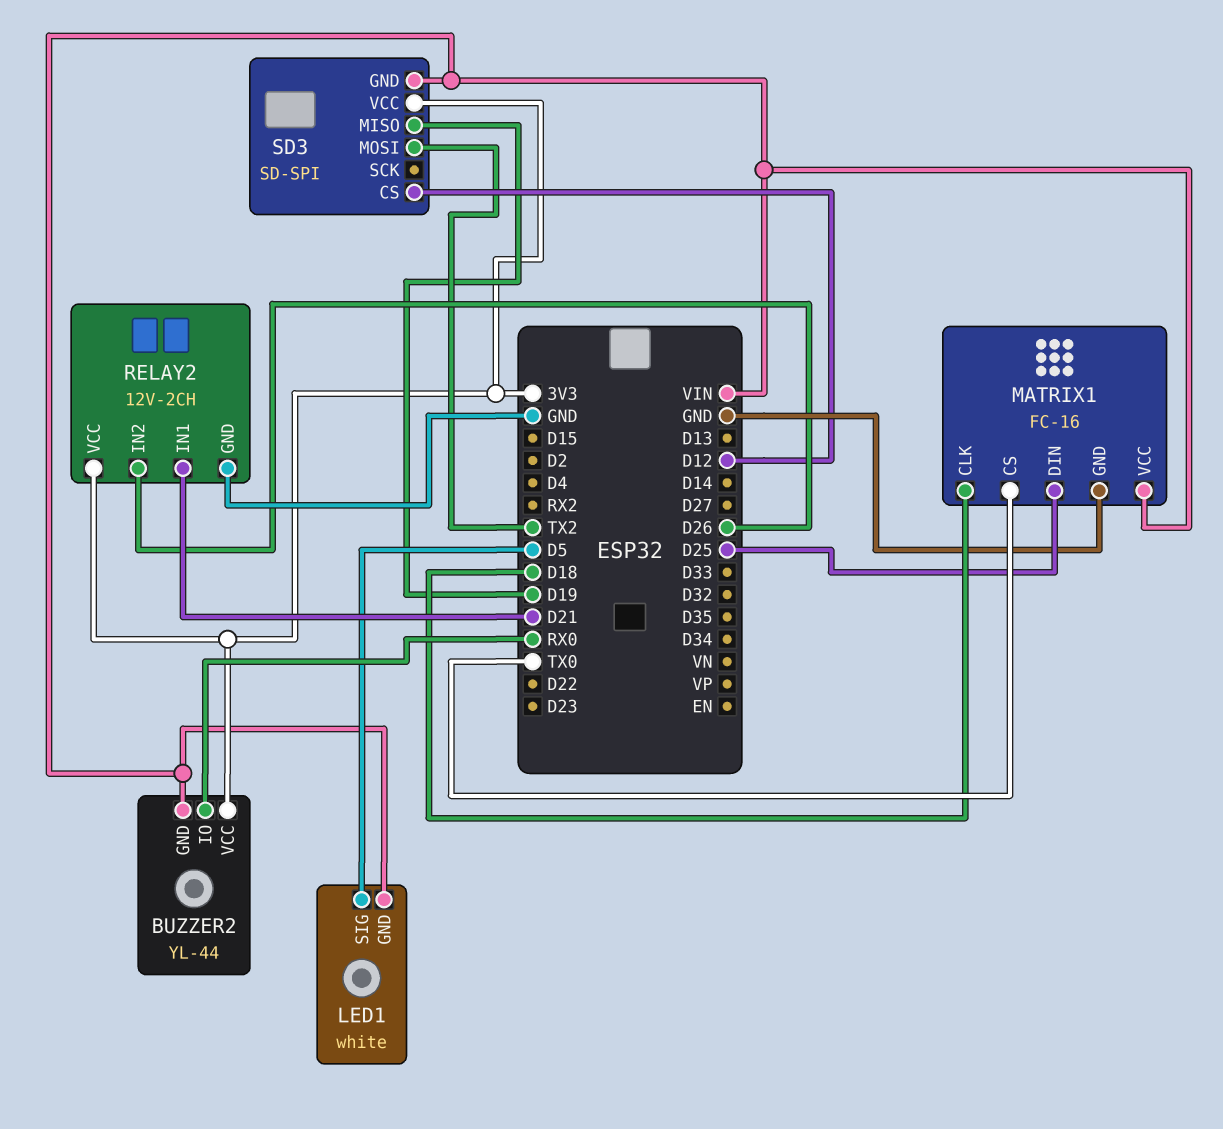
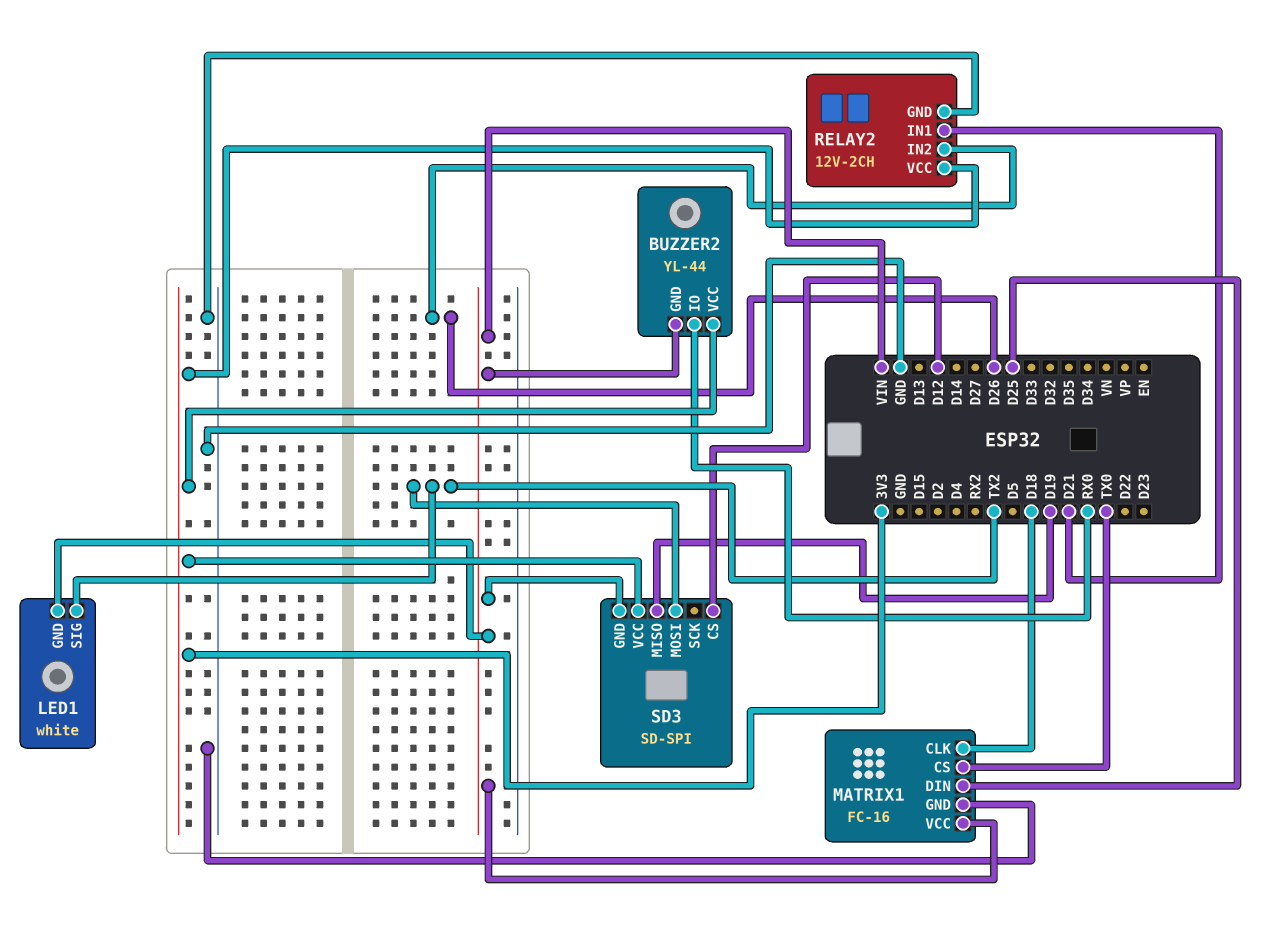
LED1 pin SIG: D5 -> TX2

